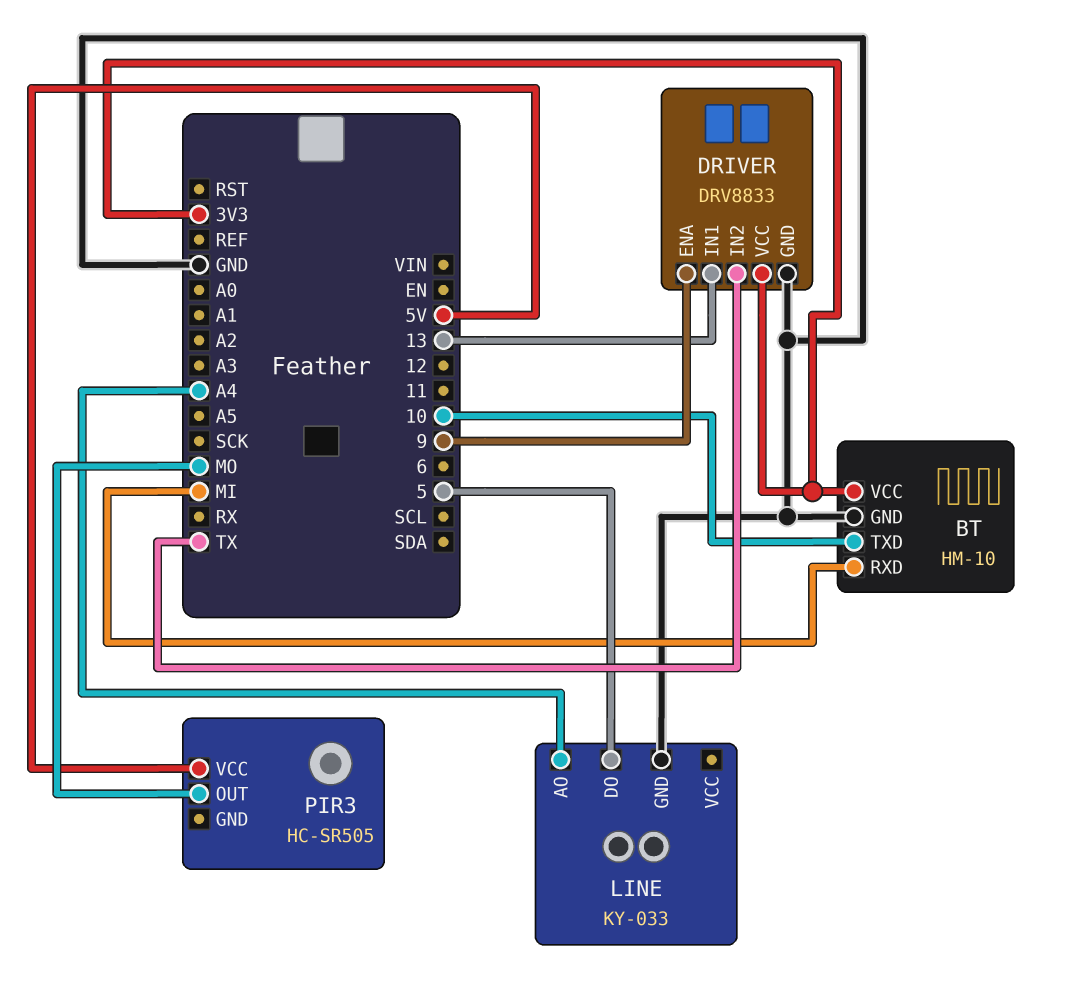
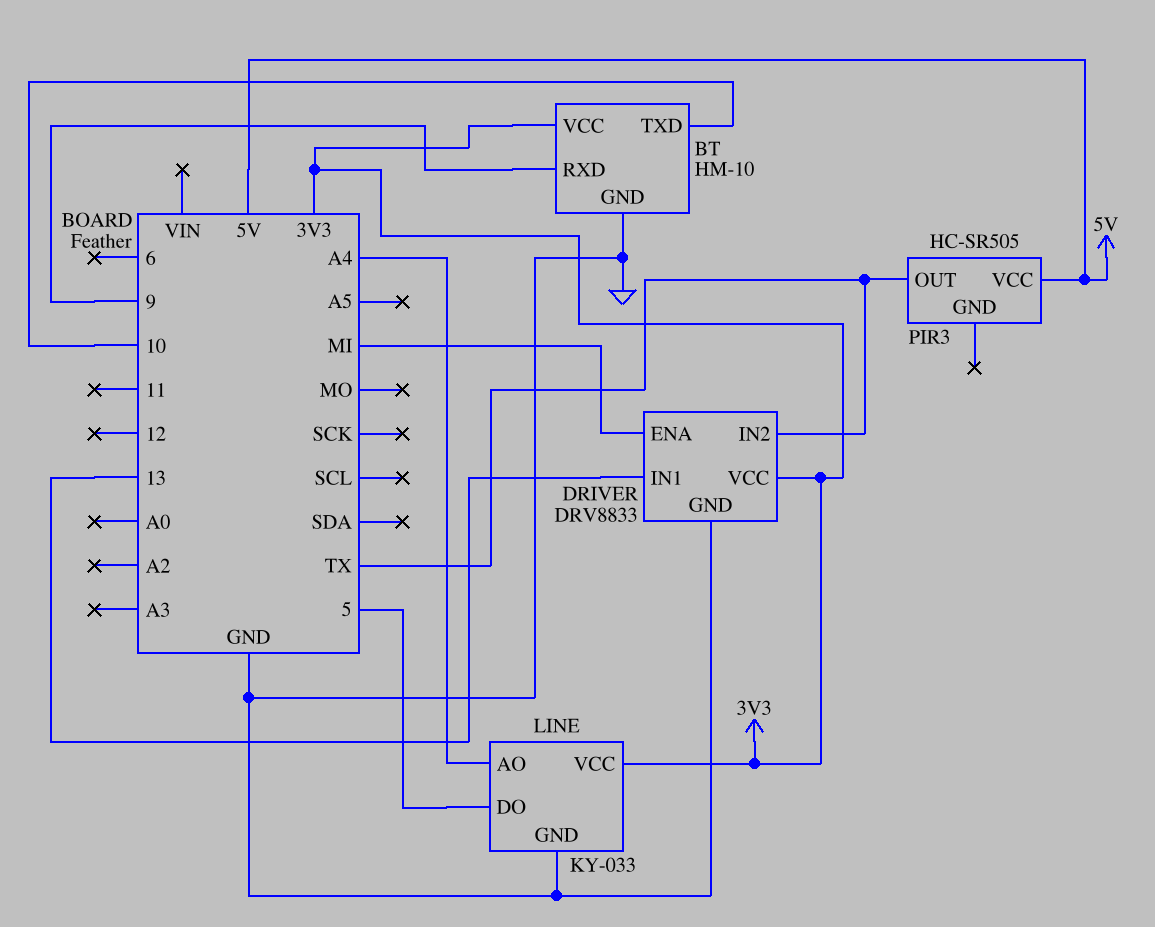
BT pin RXD: MI -> 9
DRIVER pin ENA: 9 -> MI
LINE pin VCC: none -> 3V3
PIR3 pin OUT: MO -> TX

